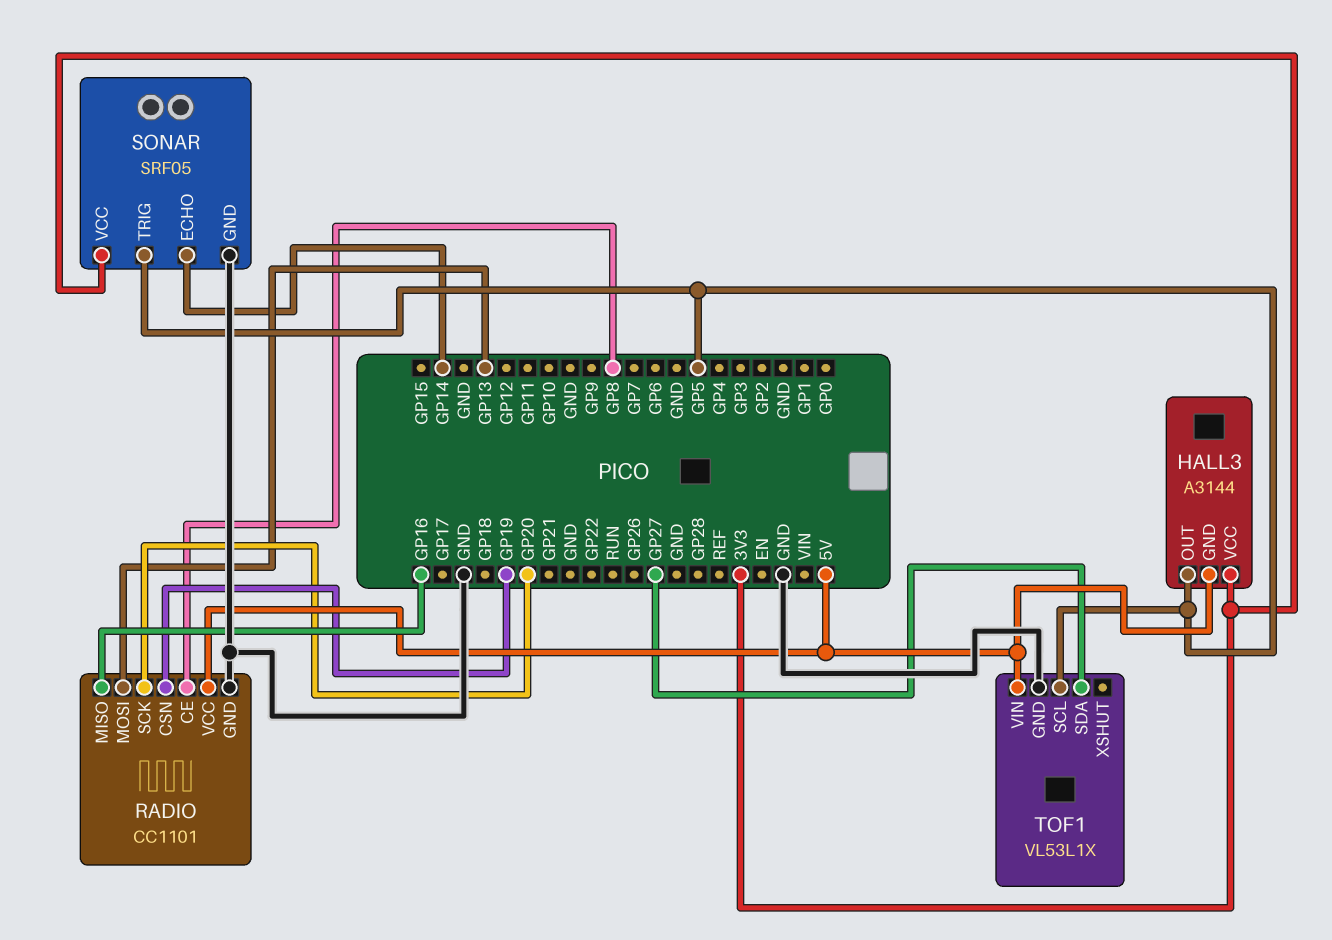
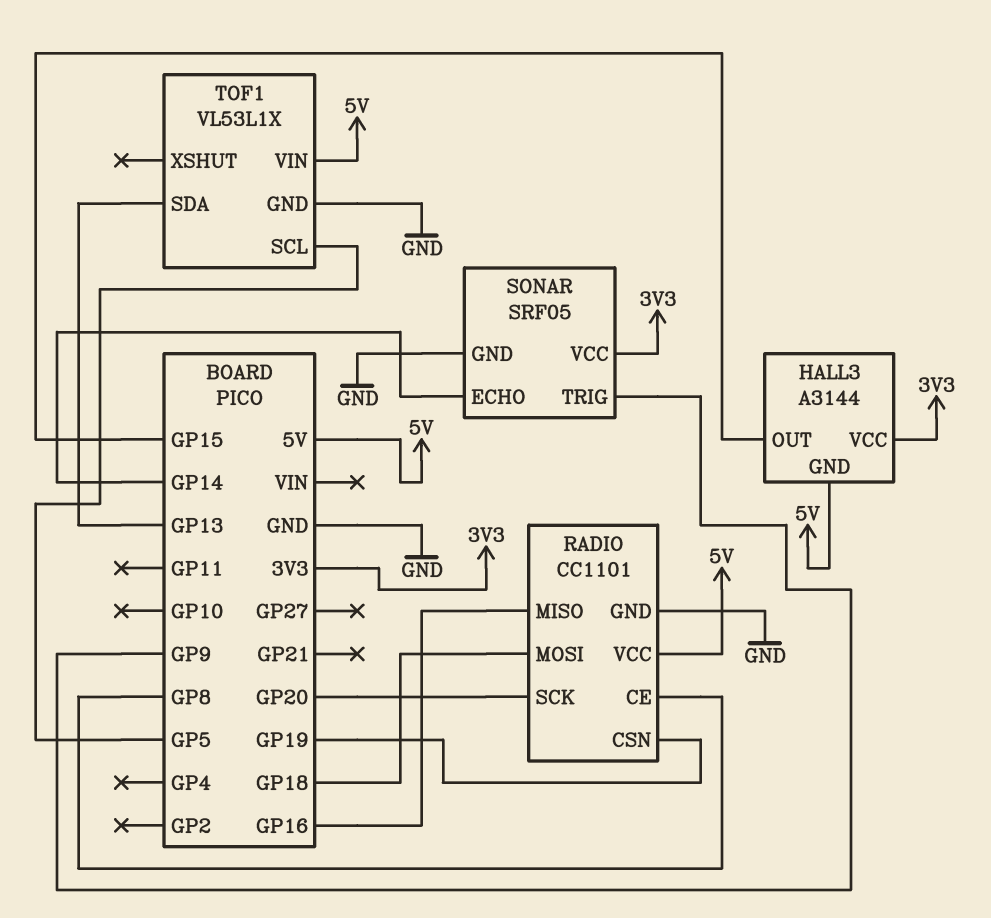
HALL3 pin OUT: GP5 -> GP15
RADIO pin MOSI: GP13 -> GP18
SONAR pin TRIG: GP5 -> GP9
TOF1 pin SDA: GP27 -> GP13

